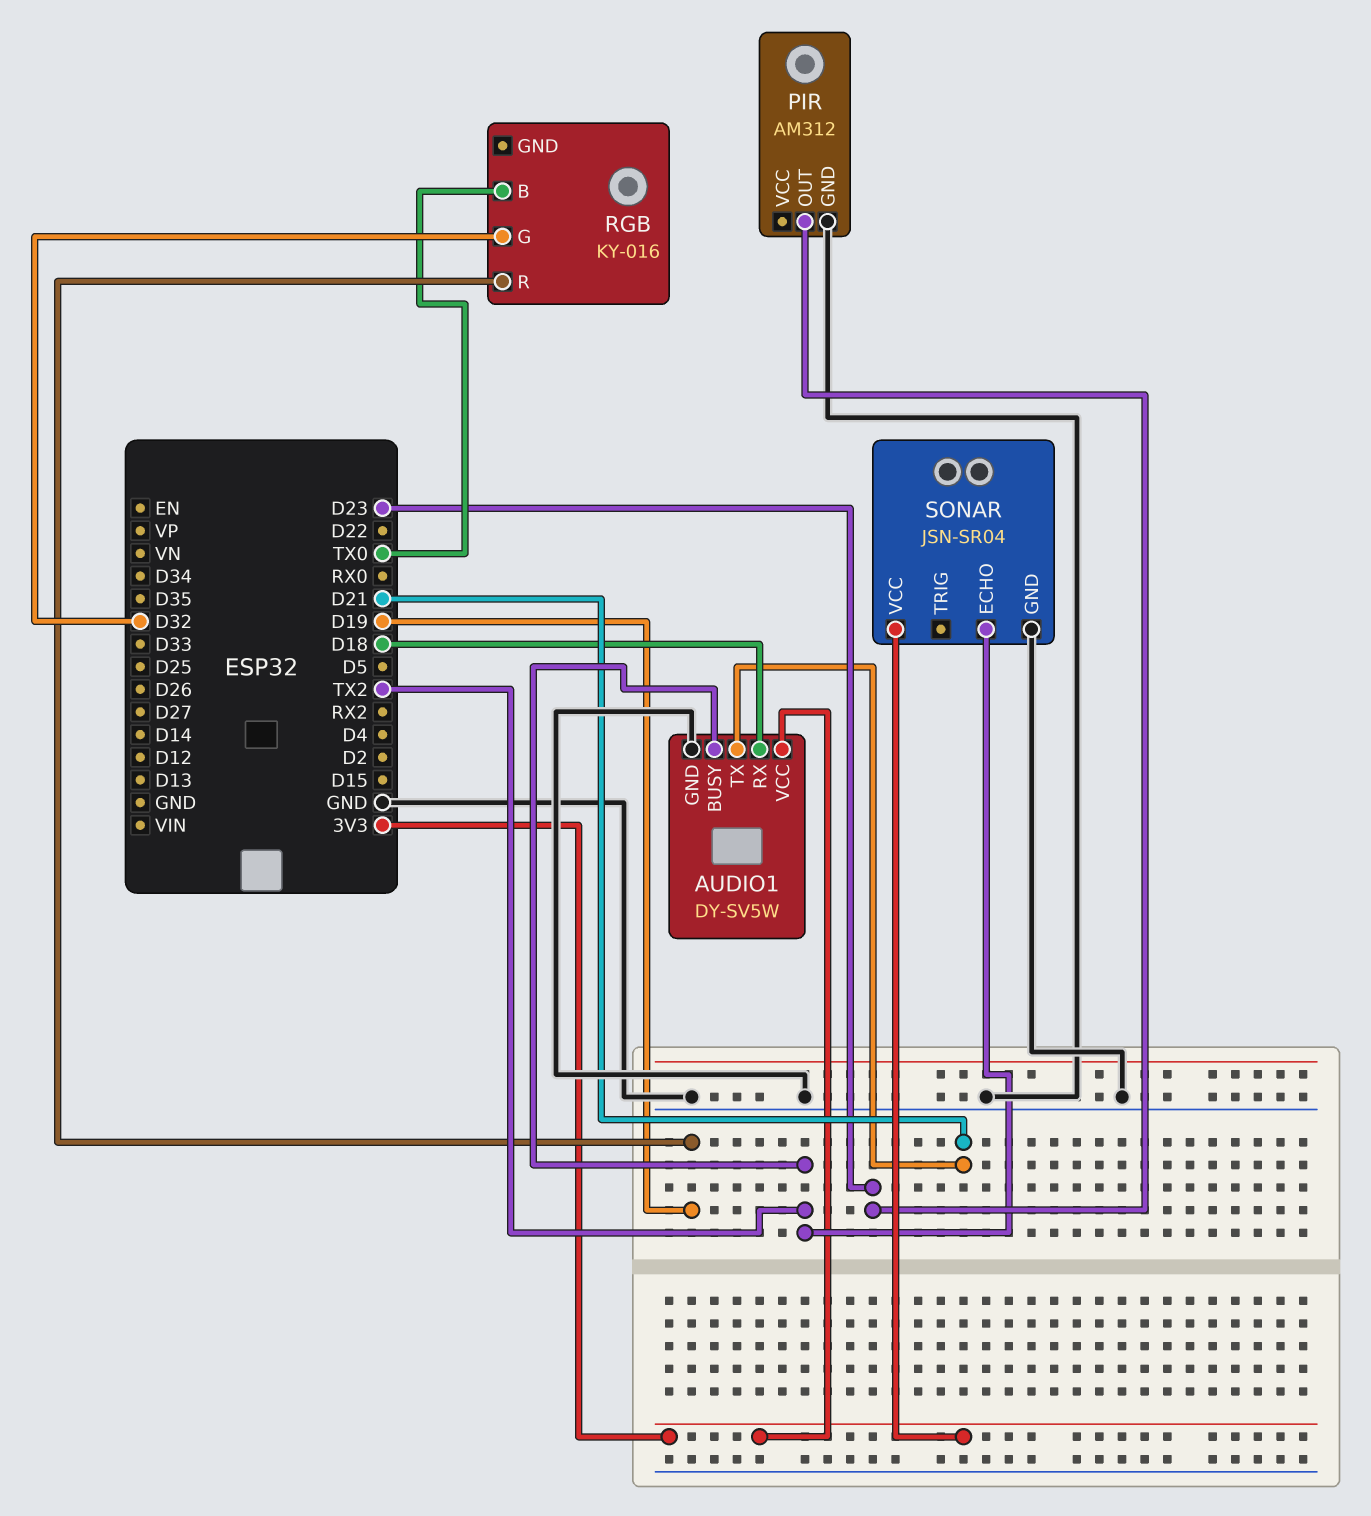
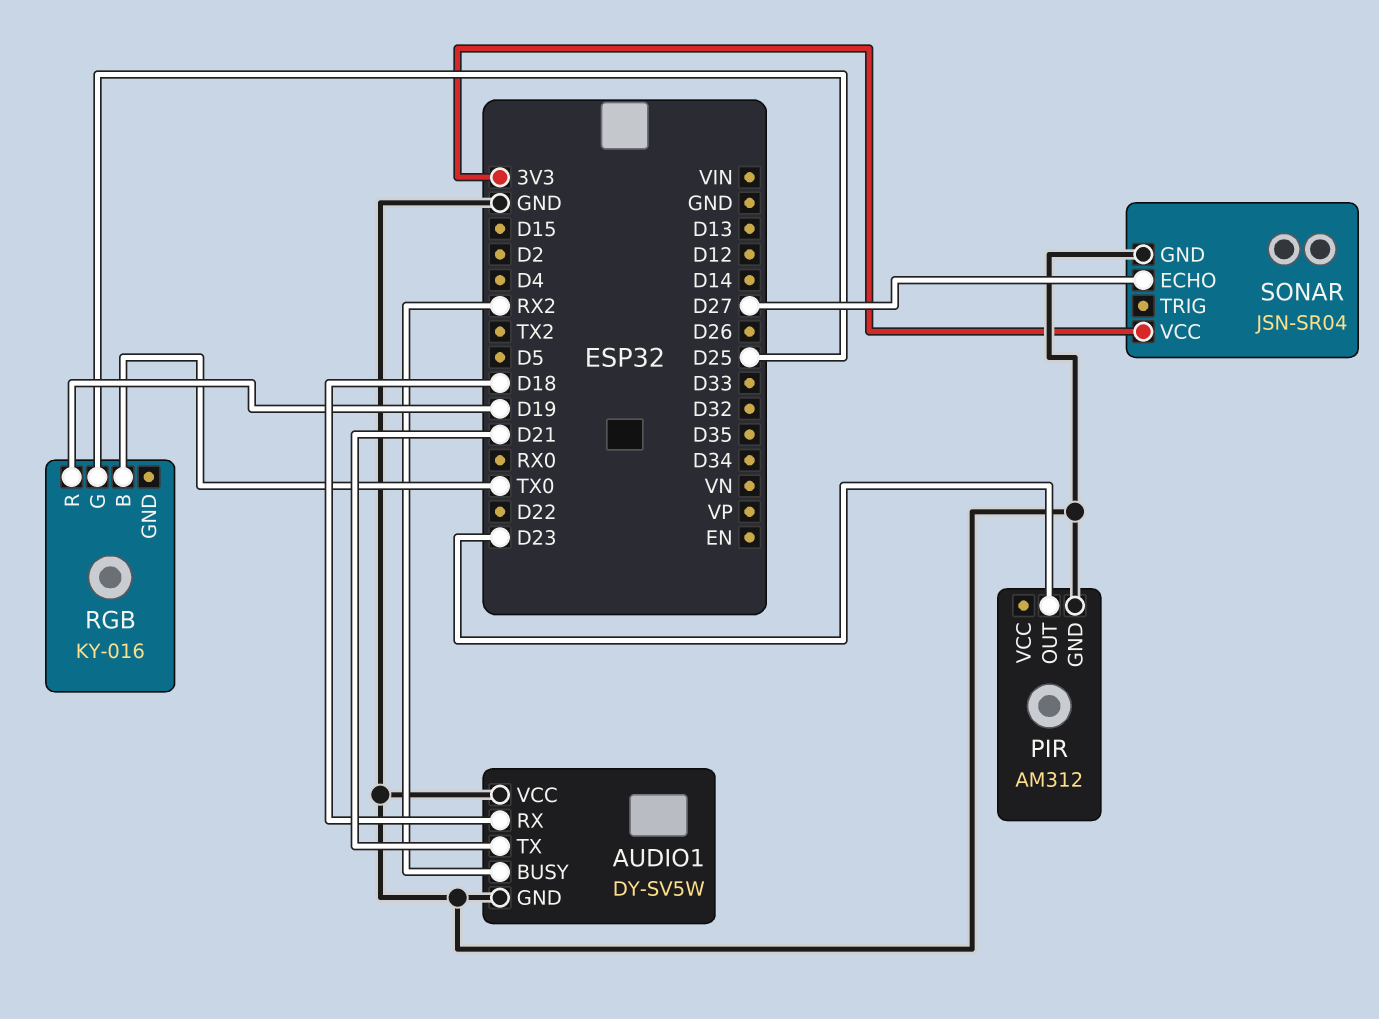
AUDIO1 pin BUSY: TX2 -> RX2
AUDIO1 pin VCC: 3V3 -> GND
RGB pin G: D32 -> D25
SONAR pin ECHO: TX2 -> D27

